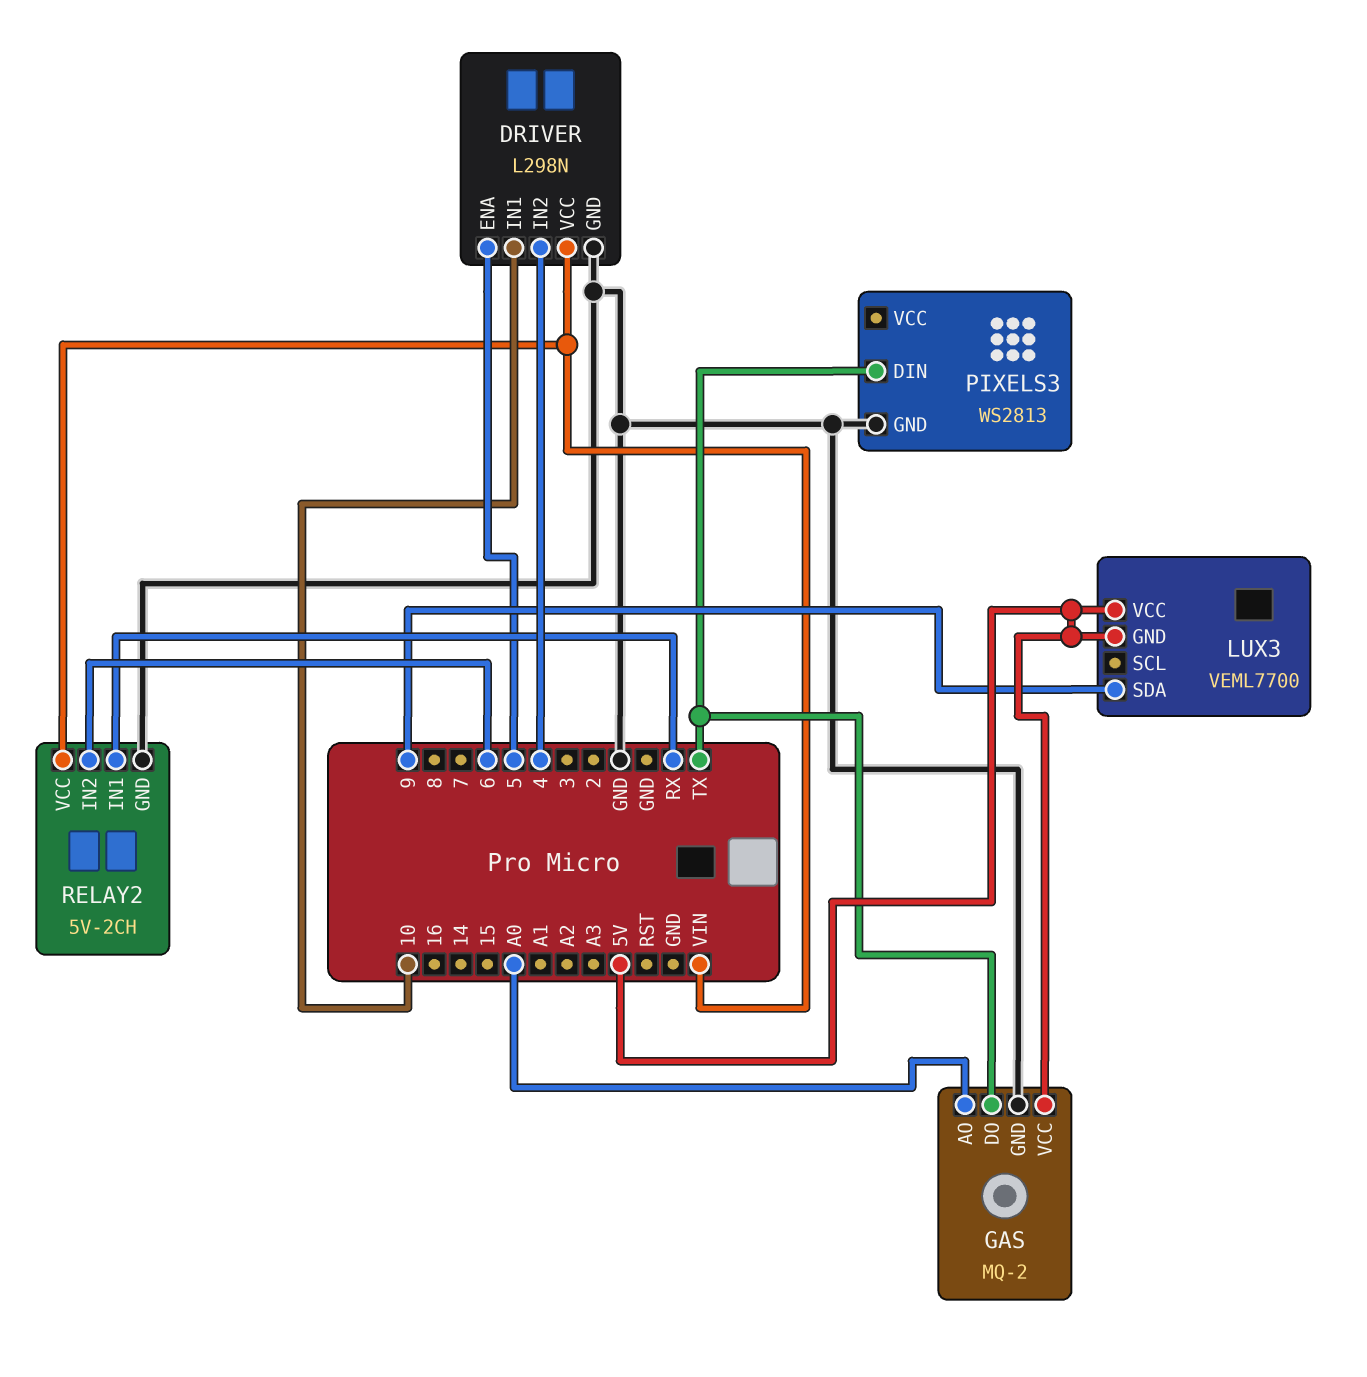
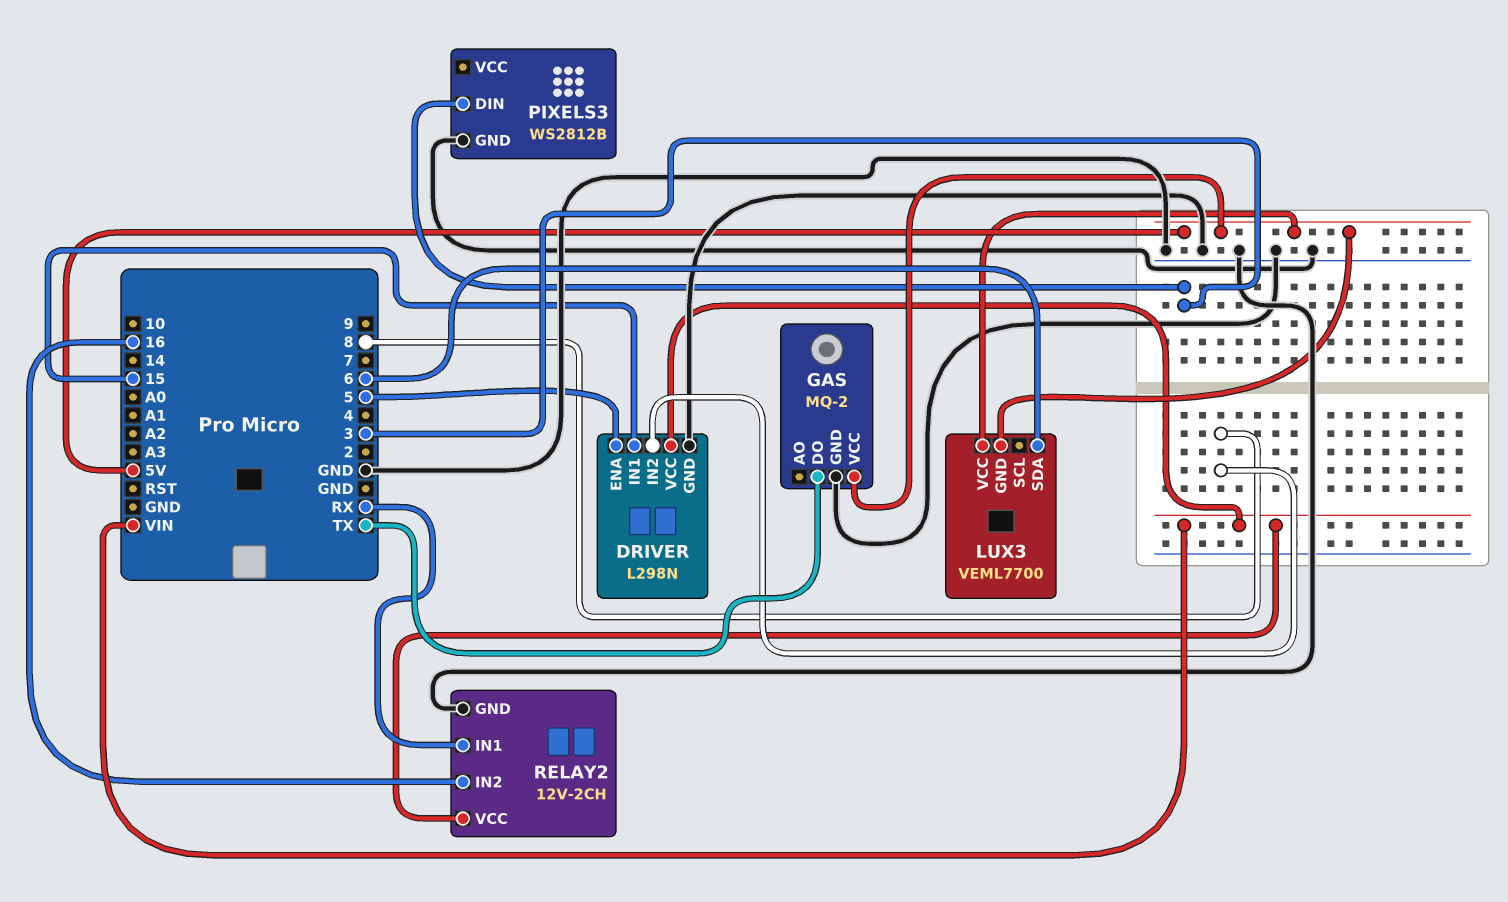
DRIVER pin IN1: 10 -> 15
DRIVER pin IN2: 4 -> 8
GAS pin AO: A0 -> none
LUX3 pin SDA: 9 -> 6
PIXELS3: WS2813 -> WS2812B
PIXELS3 pin DIN: TX -> 3
RELAY2: 5V-2CH -> 12V-2CH
RELAY2 pin IN2: 6 -> 16

